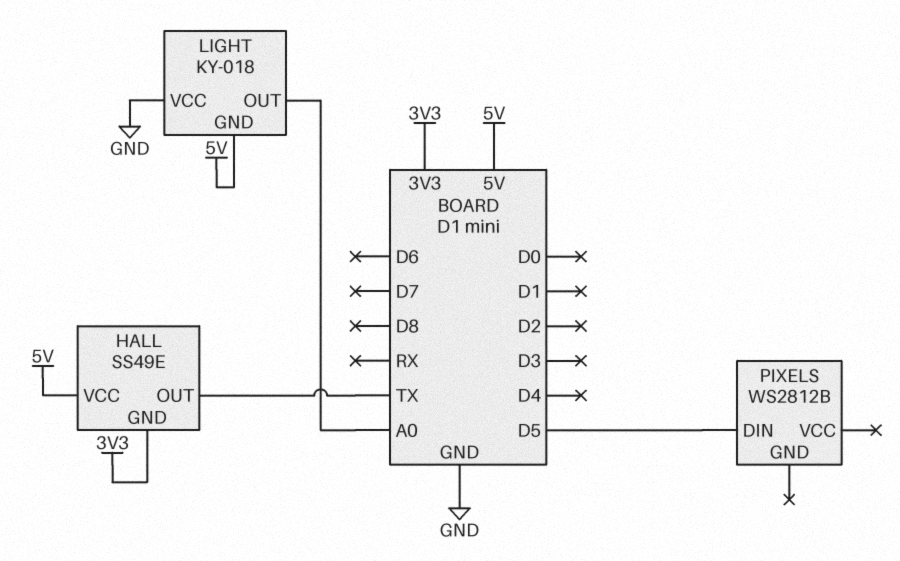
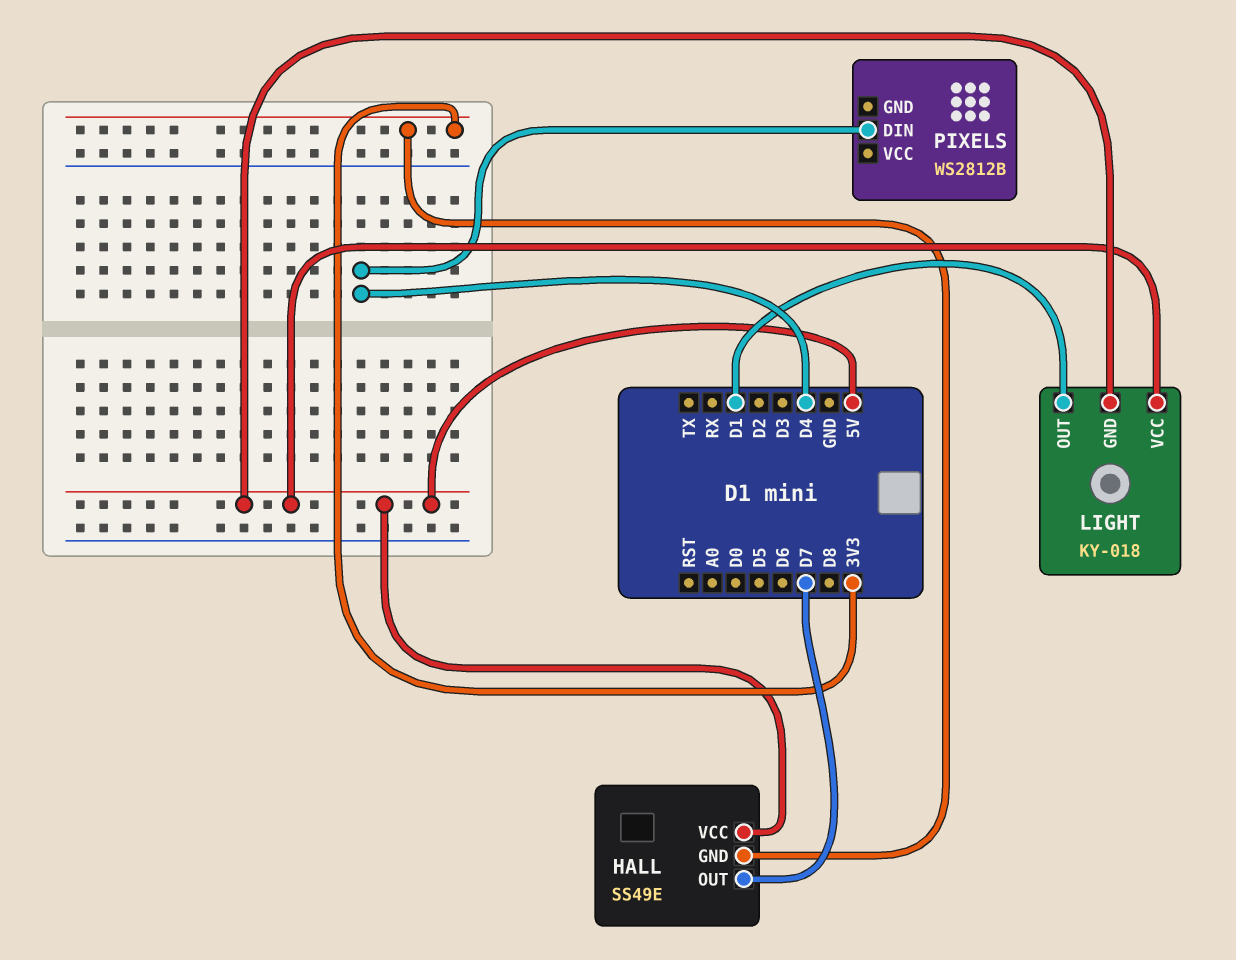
HALL pin OUT: TX -> D7
LIGHT pin OUT: A0 -> D1
LIGHT pin VCC: GND -> 5V
PIXELS pin DIN: D5 -> D4

